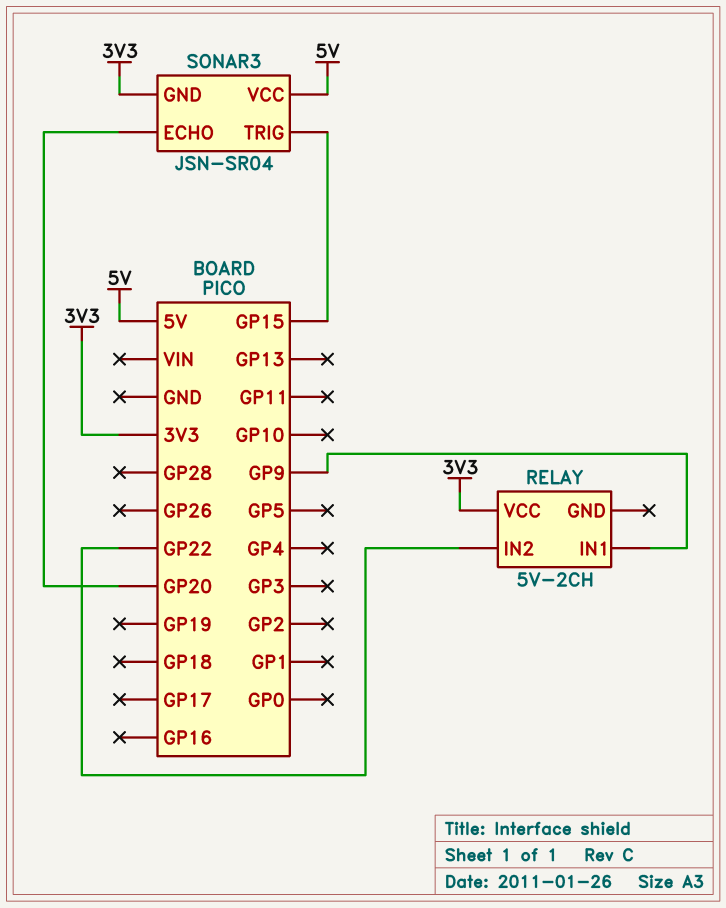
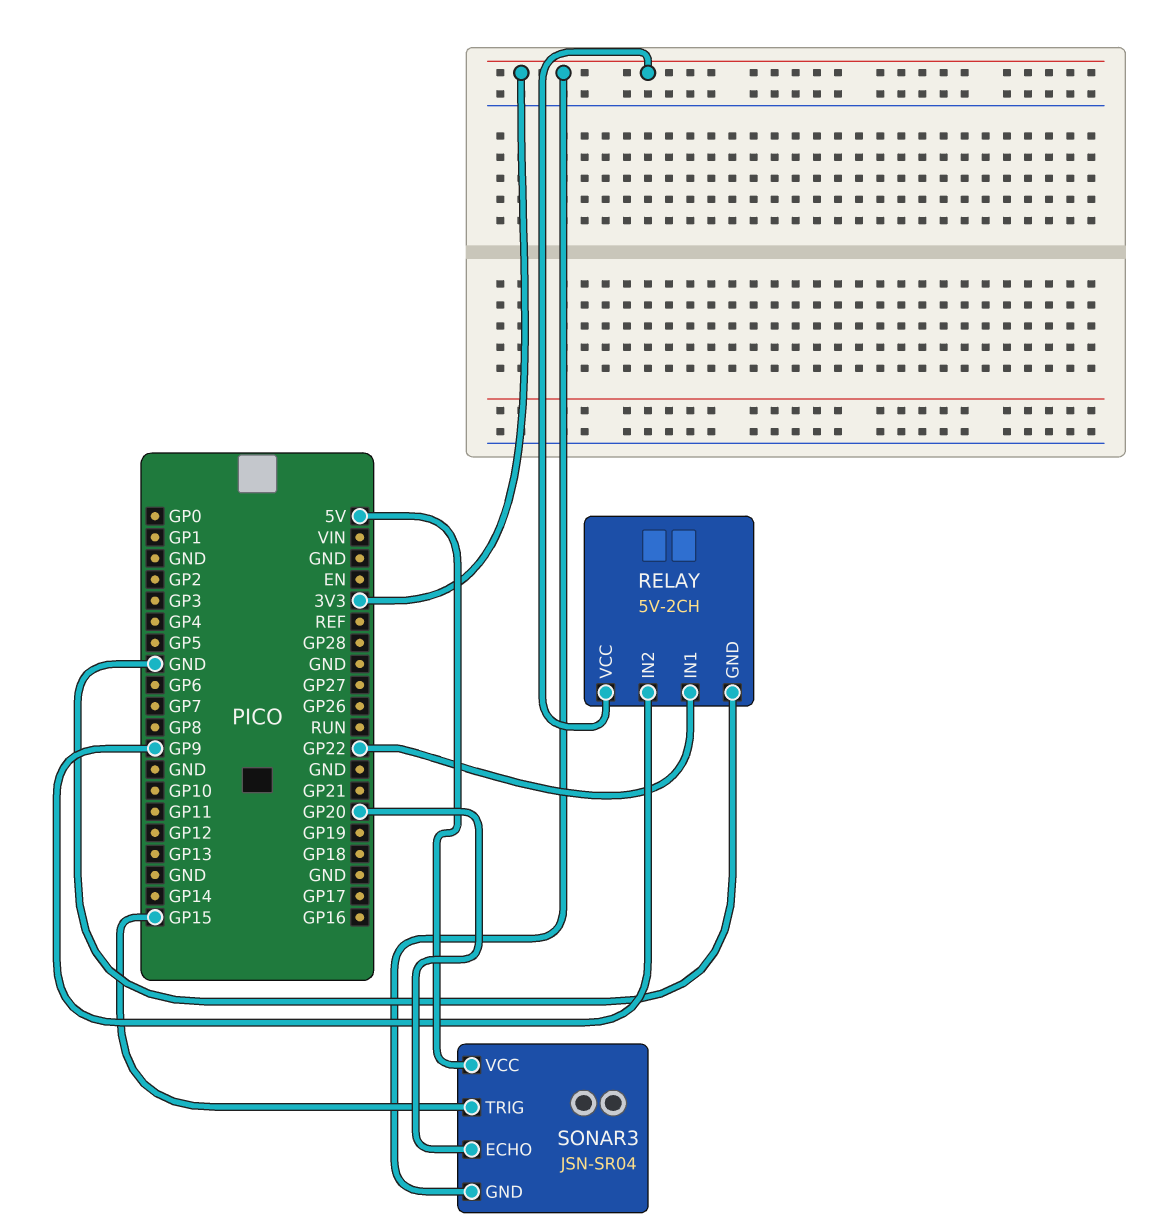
RELAY pin GND: none -> GND
RELAY pin IN1: GP9 -> GP22
RELAY pin IN2: GP22 -> GP9

